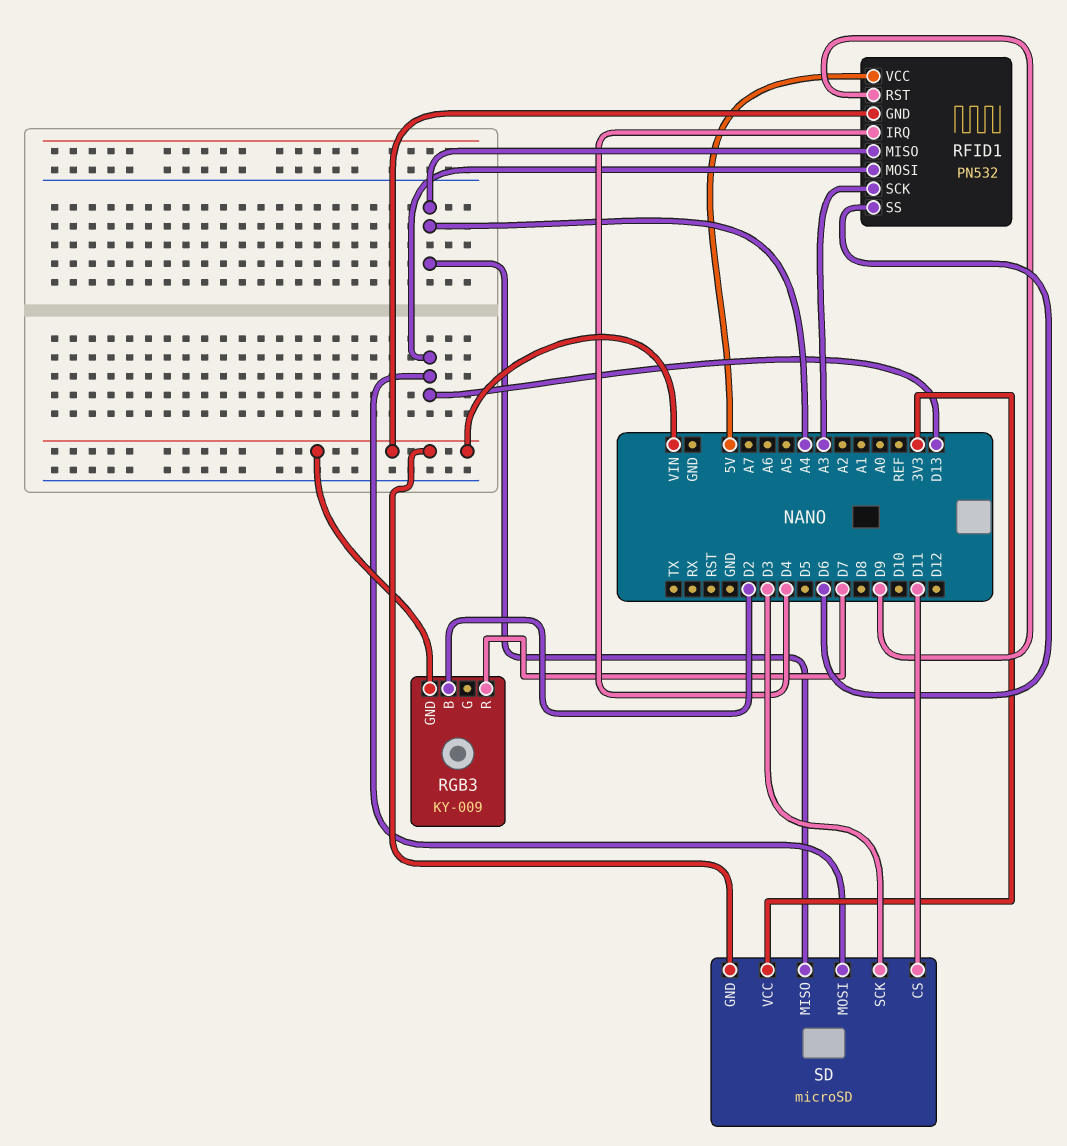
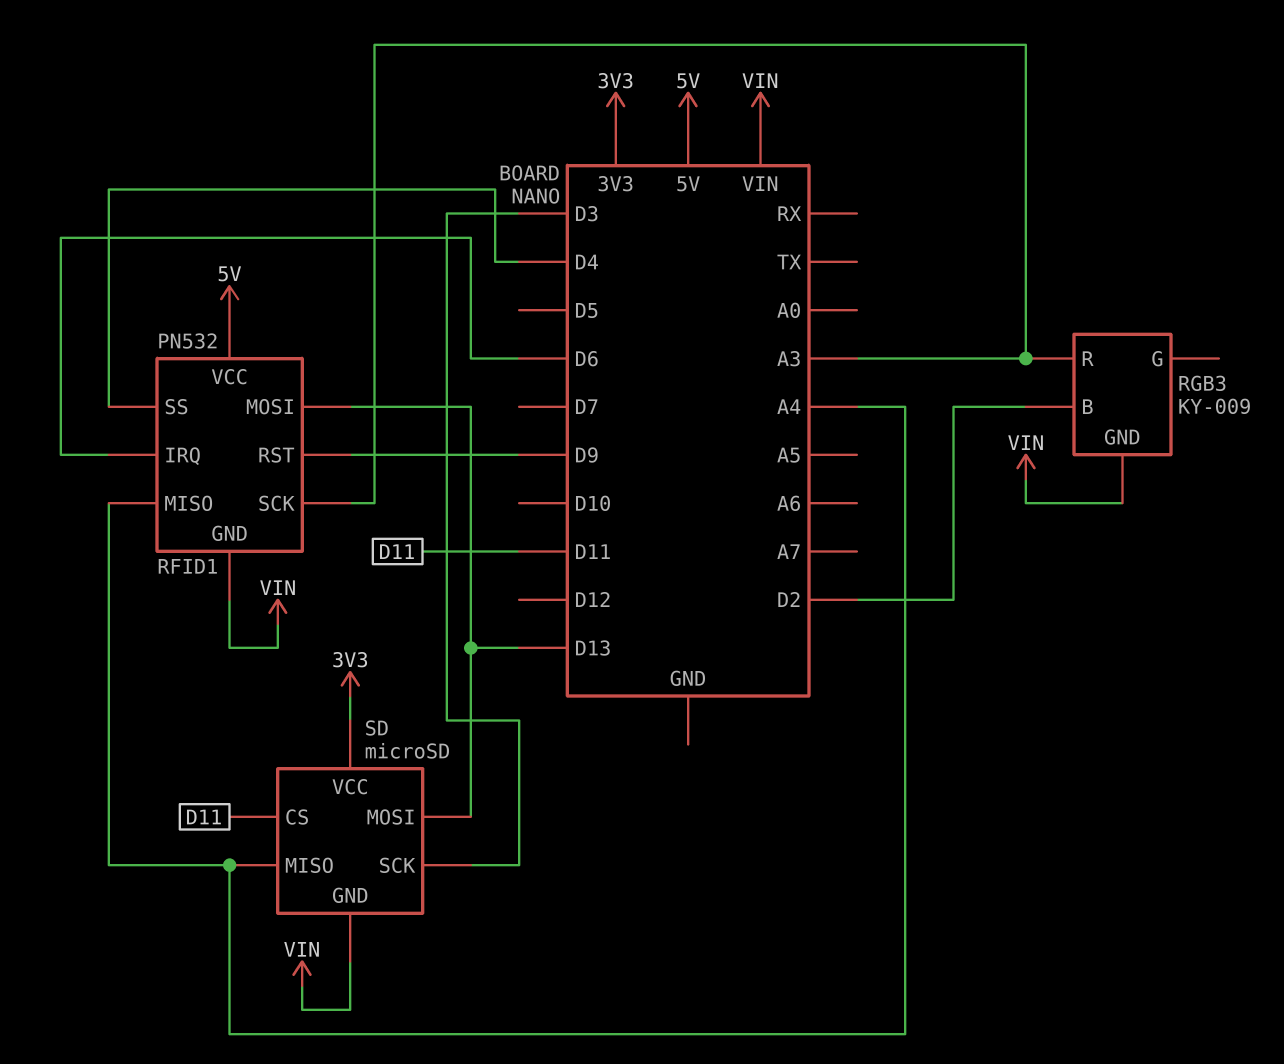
RFID1 pin IRQ: D4 -> D6
RFID1 pin SS: D6 -> D4
RGB3 pin R: D7 -> A3

